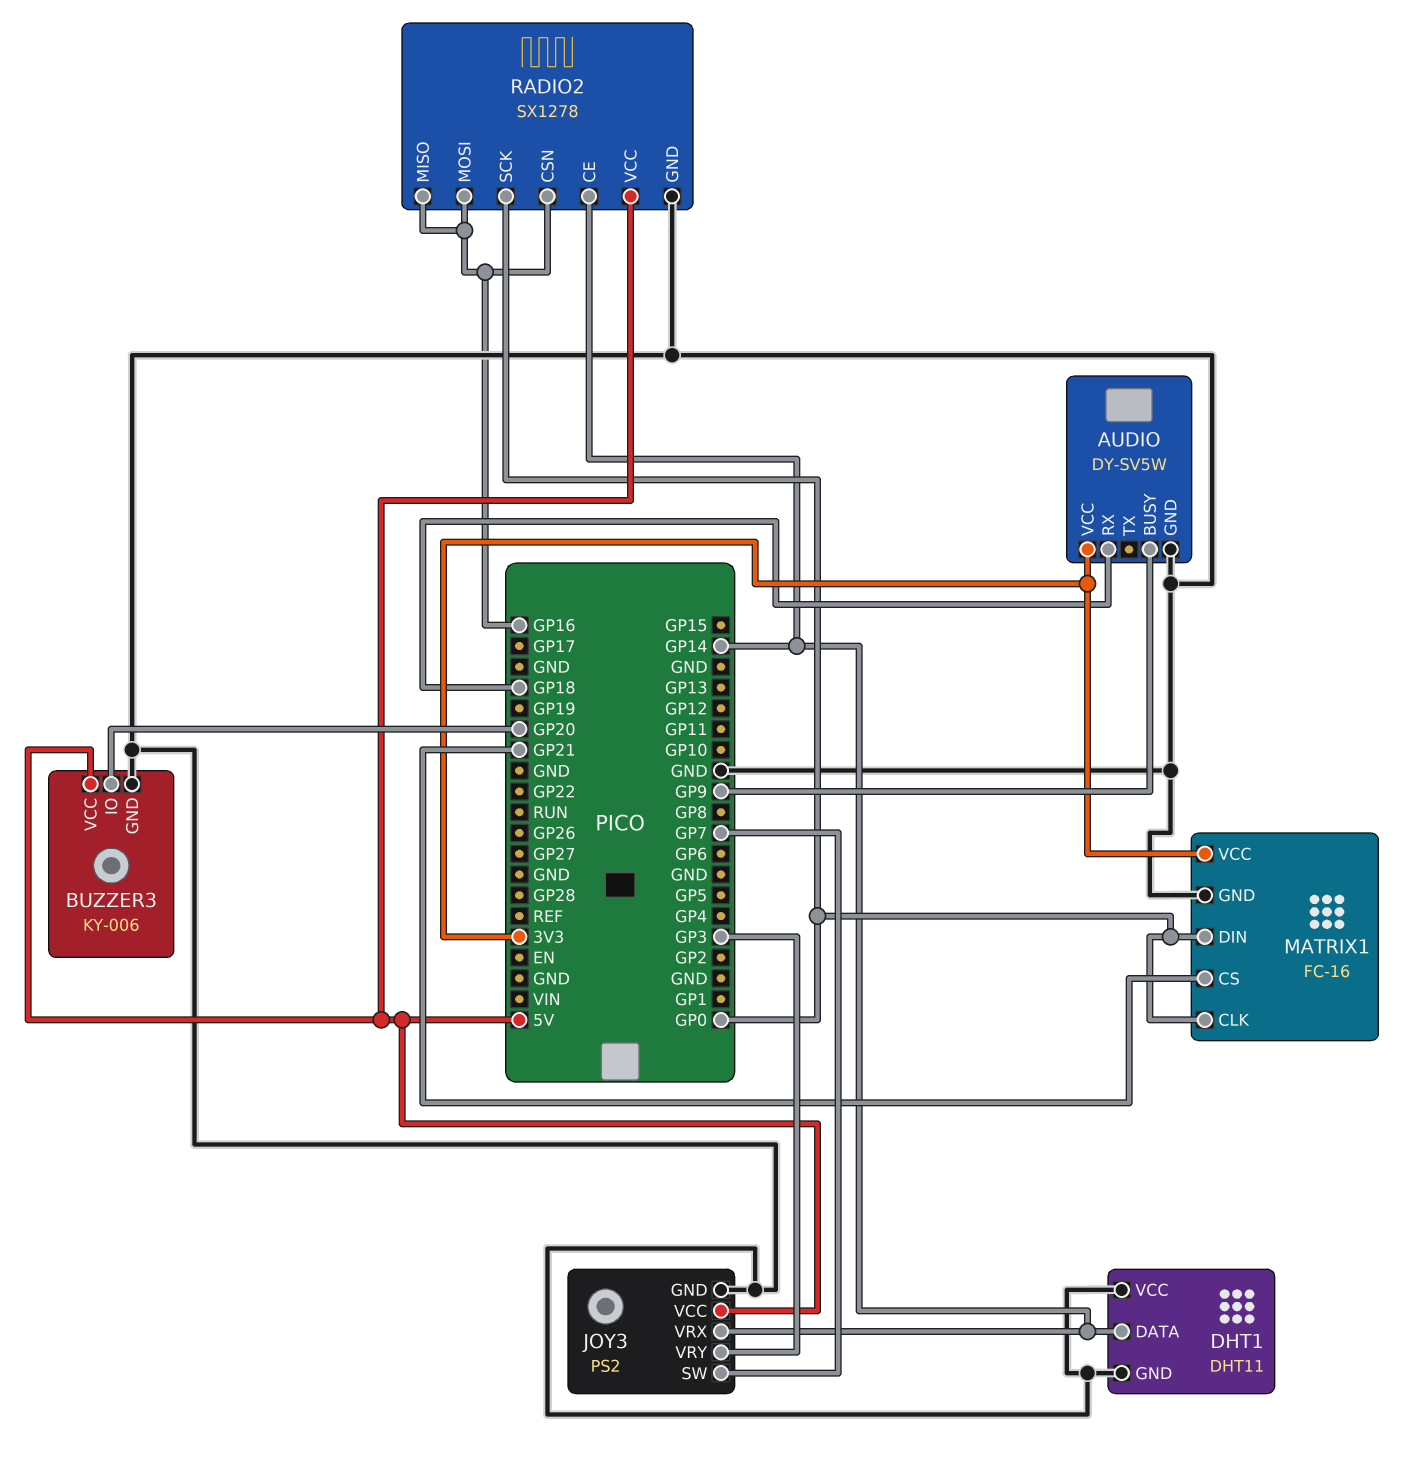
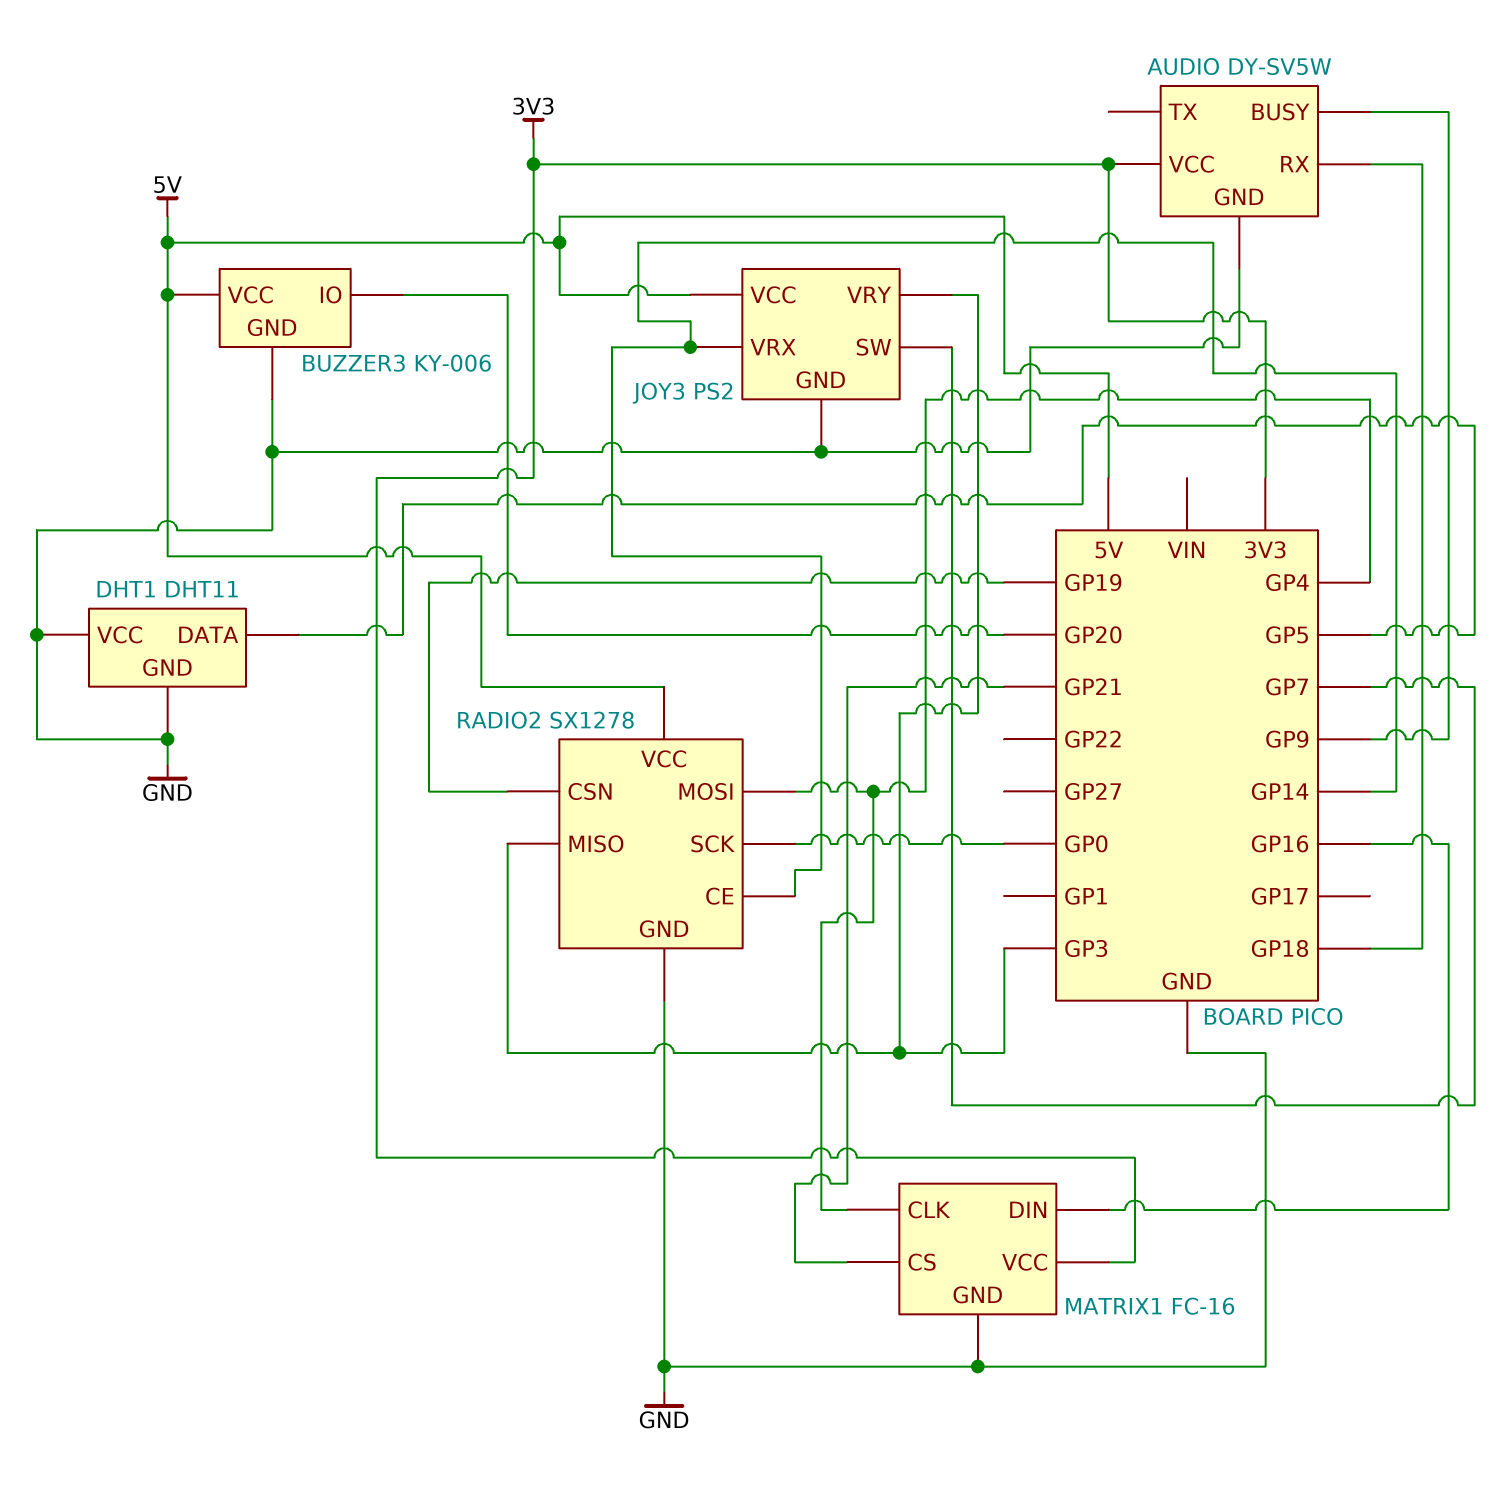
DHT1 pin DATA: GP14 -> GP5
MATRIX1 pin CLK: GP0 -> GP4
MATRIX1 pin DIN: GP0 -> GP16
RADIO2 pin CSN: GP16 -> GP19
RADIO2 pin MISO: GP16 -> GP3
RADIO2 pin MOSI: GP16 -> GP4

